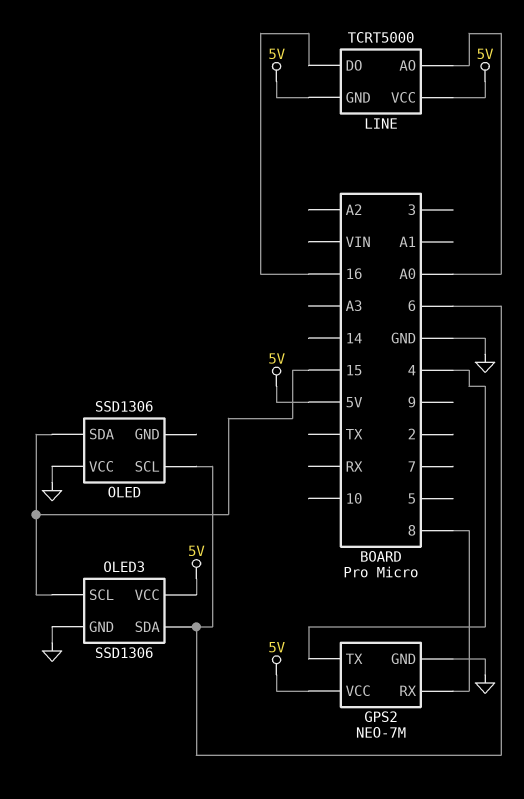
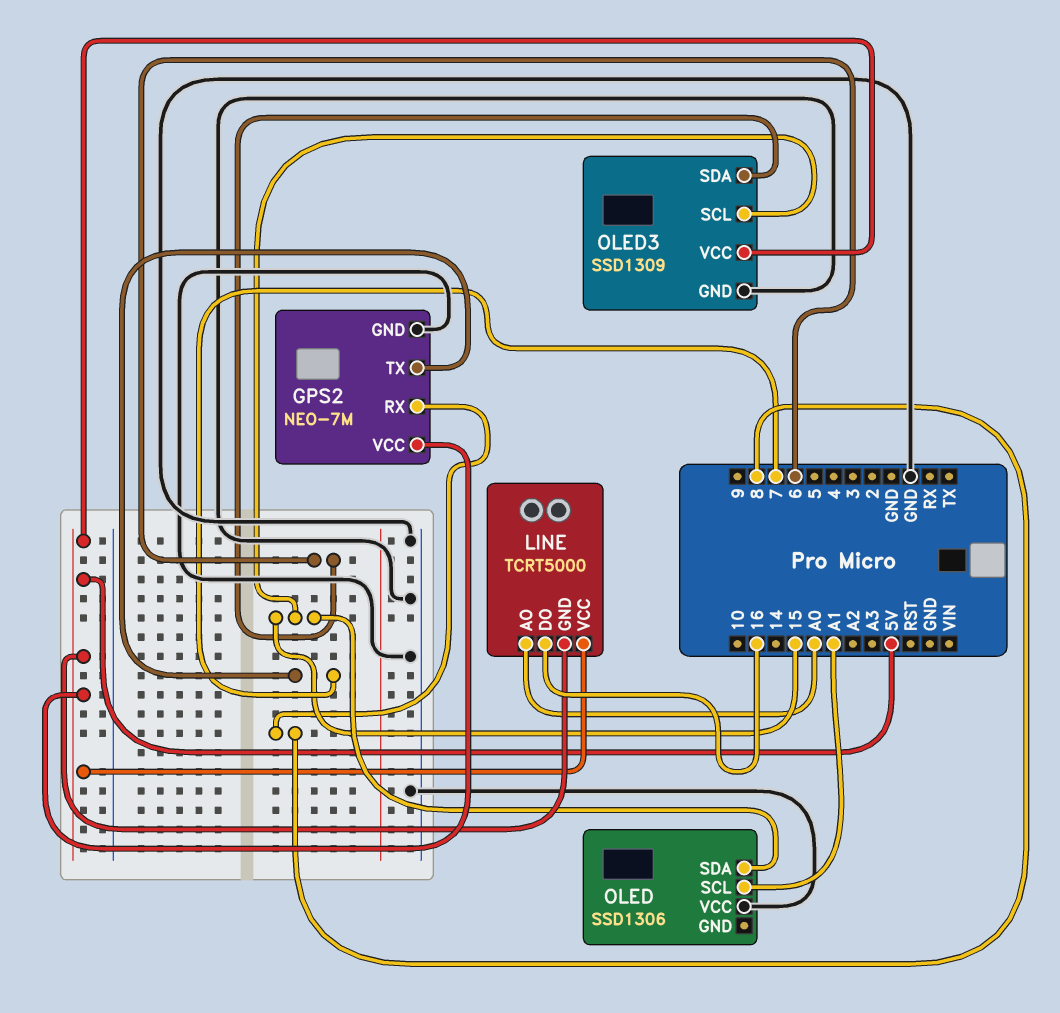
GPS2 pin TX: 4 -> 7
OLED pin SCL: 6 -> A1
OLED3: SSD1306 -> SSD1309

